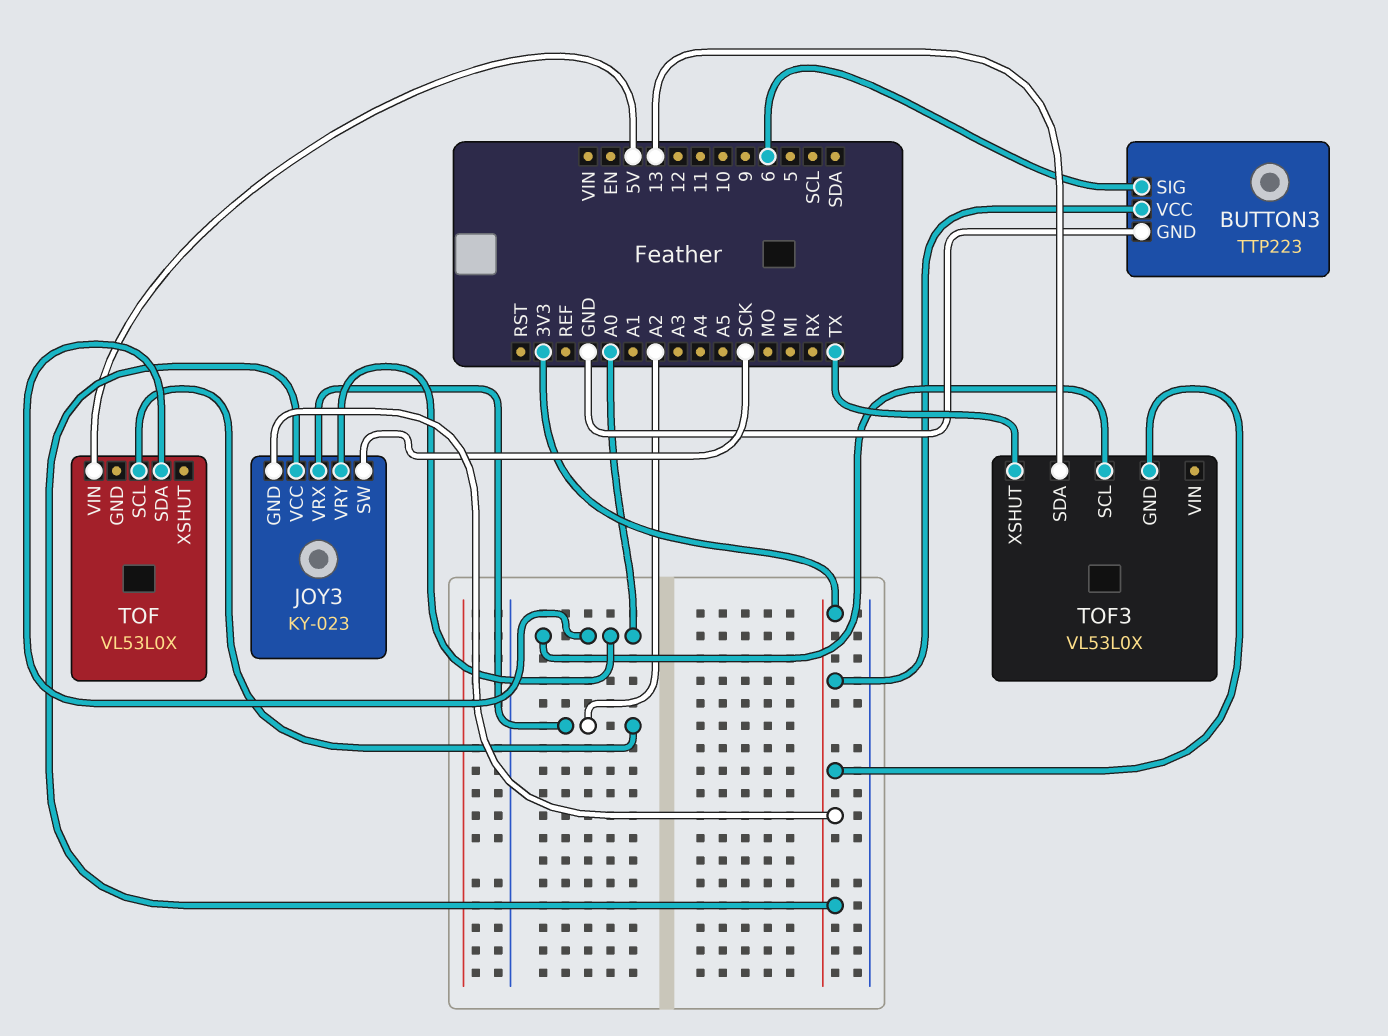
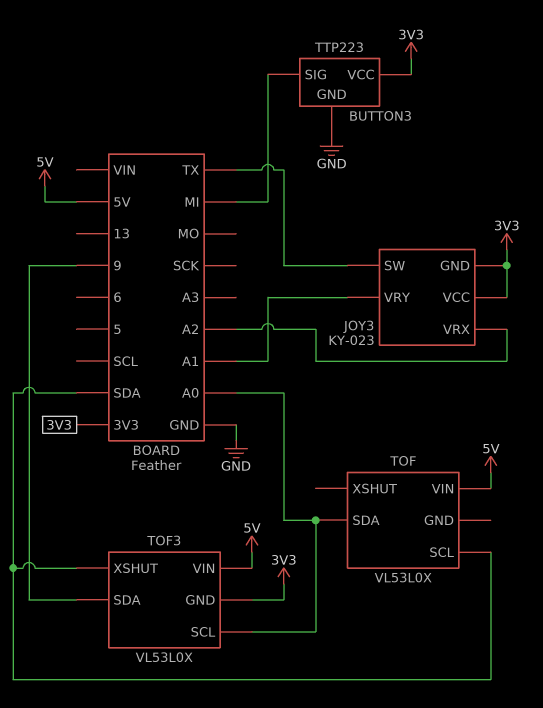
BUTTON3 pin SIG: 6 -> MI
JOY3 pin SW: SCK -> TX
JOY3 pin VRY: A0 -> A1
TOF pin SCL: A2 -> SDA
TOF3 pin SDA: 13 -> 9
TOF3 pin VIN: none -> 5V
TOF3 pin XSHUT: TX -> SDA

